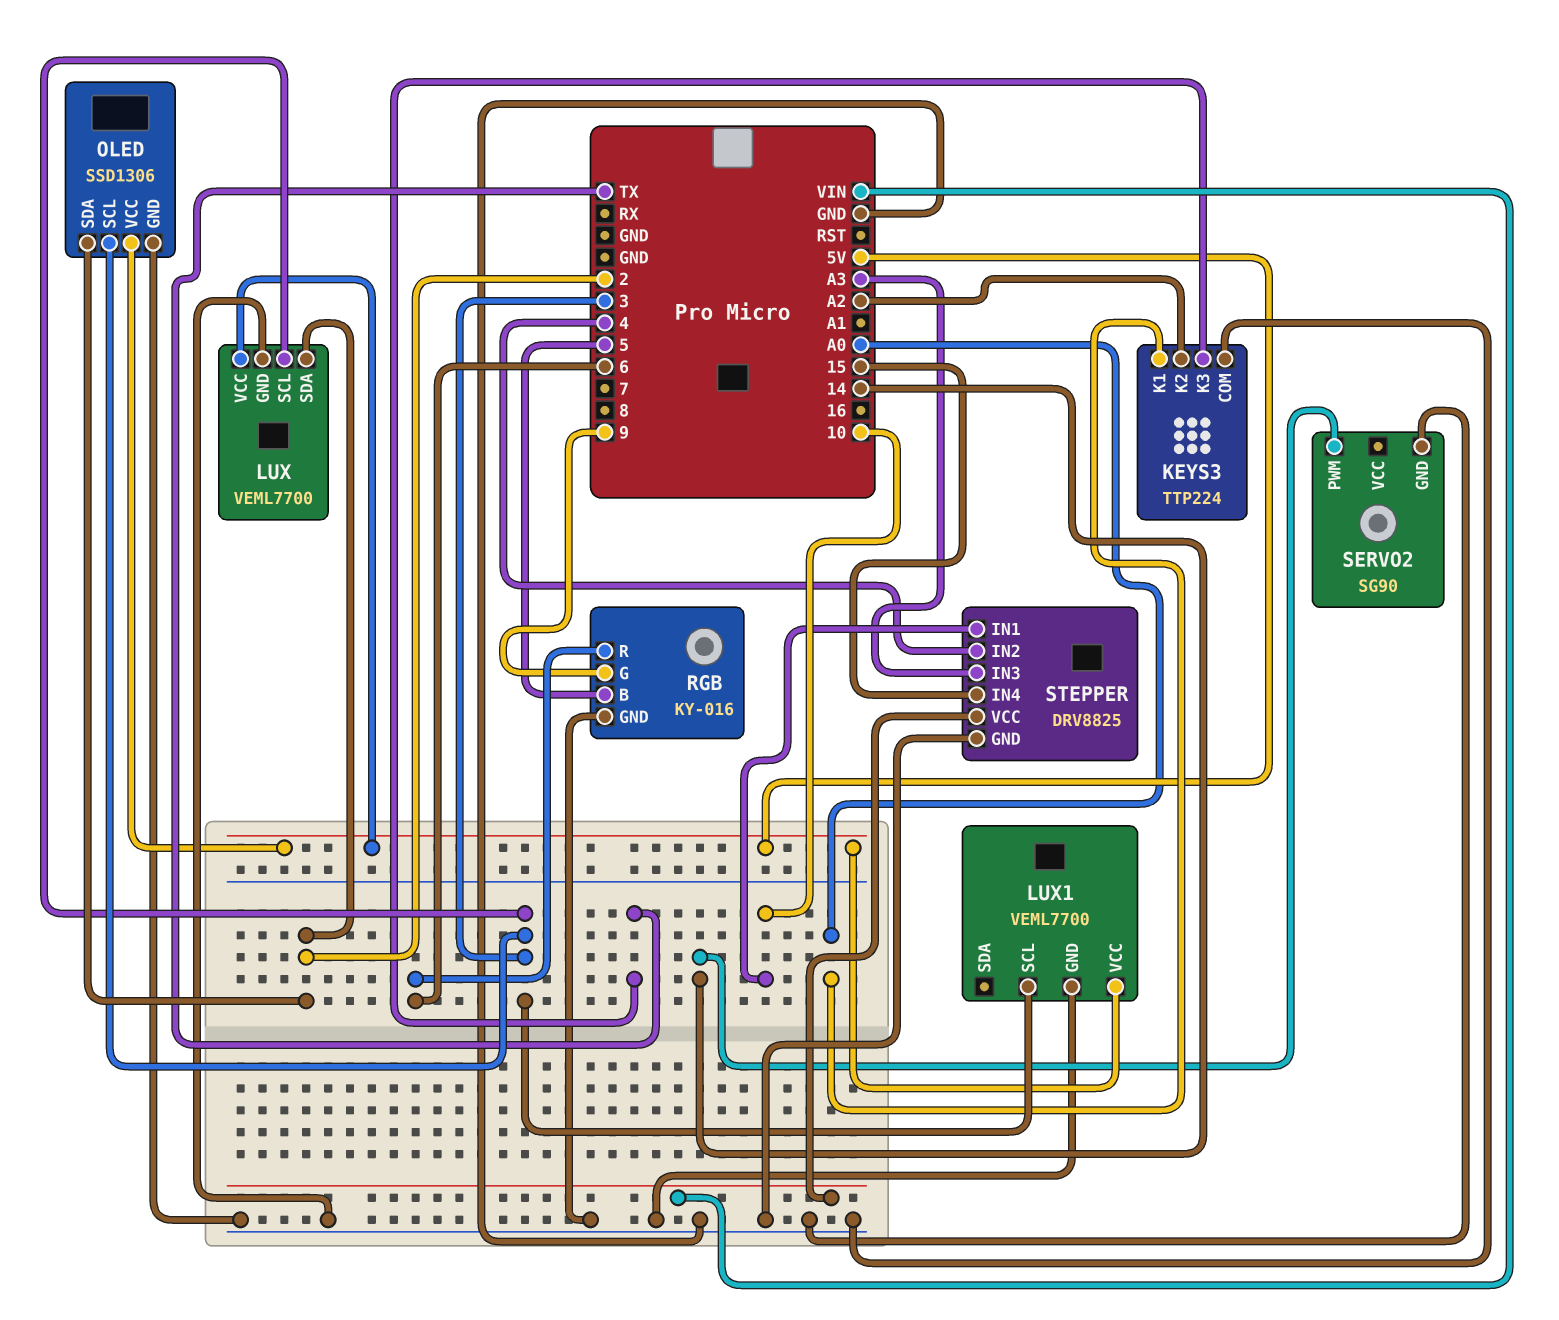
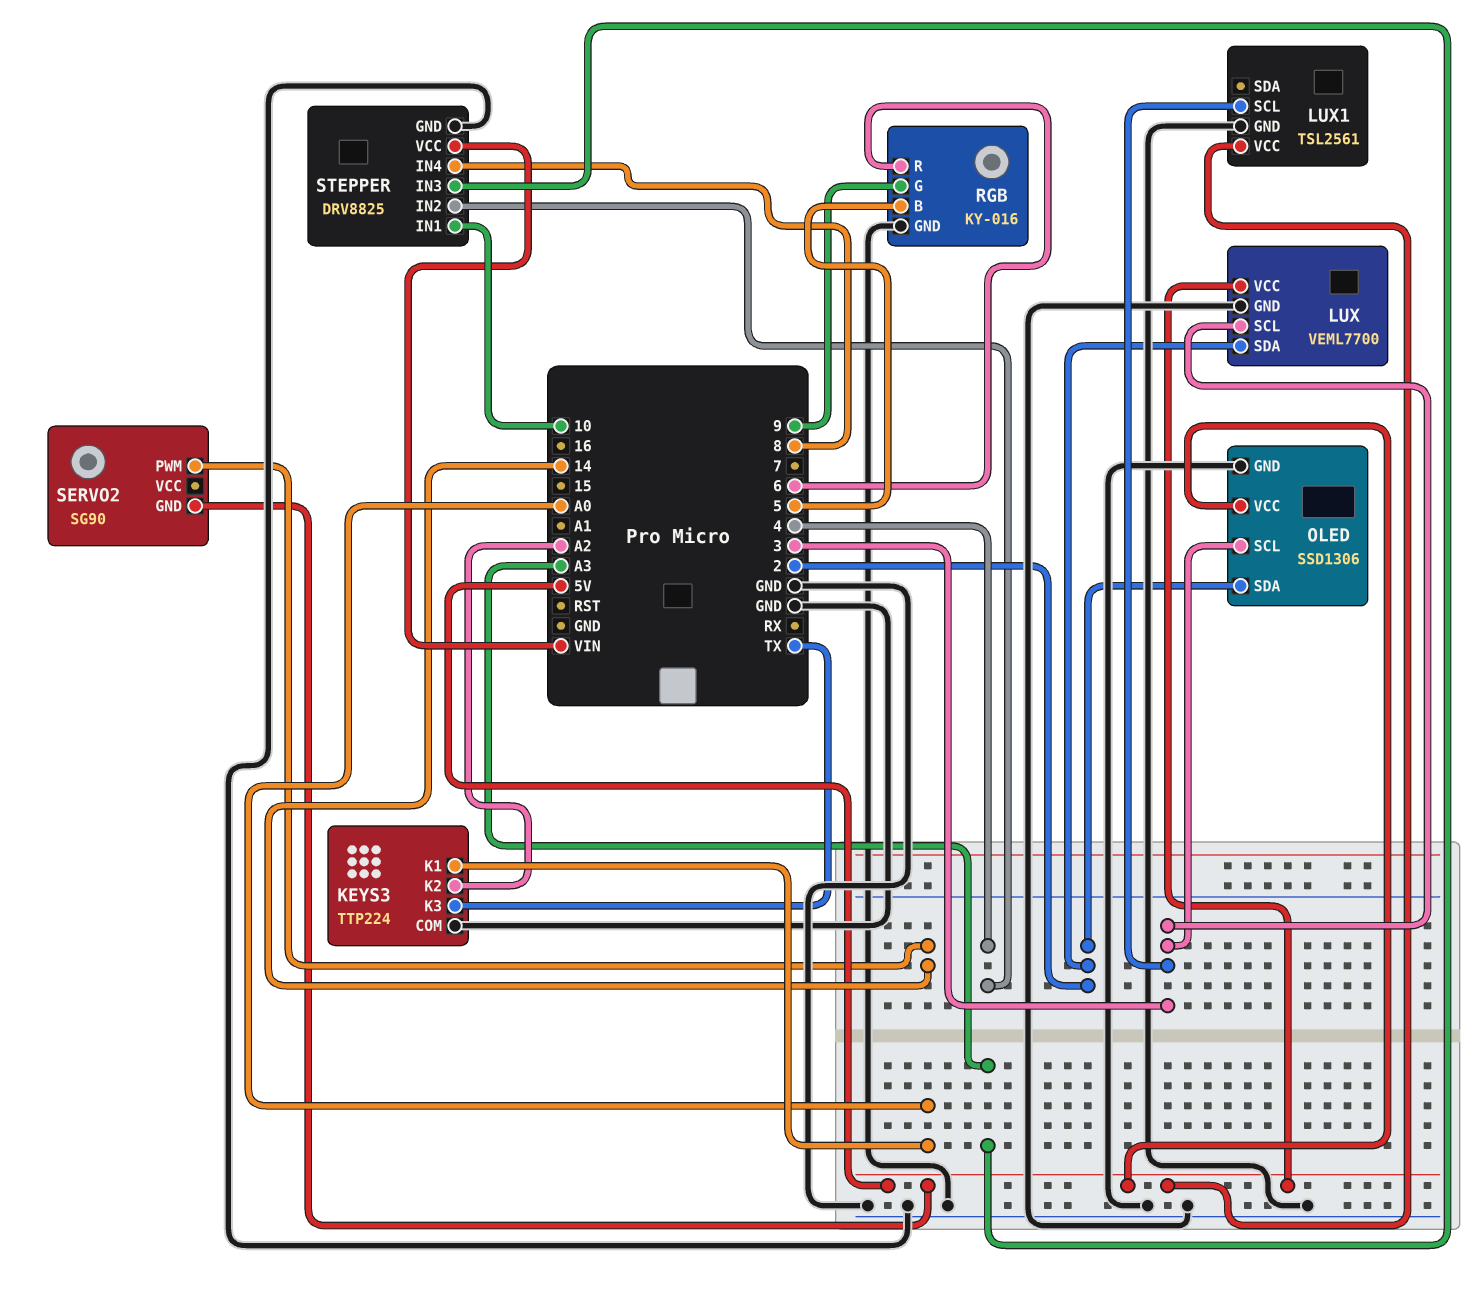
LUX1: VEML7700 -> TSL2561
SERVO2 pin GND: GND -> 5V
STEPPER pin IN4: 15 -> 8

